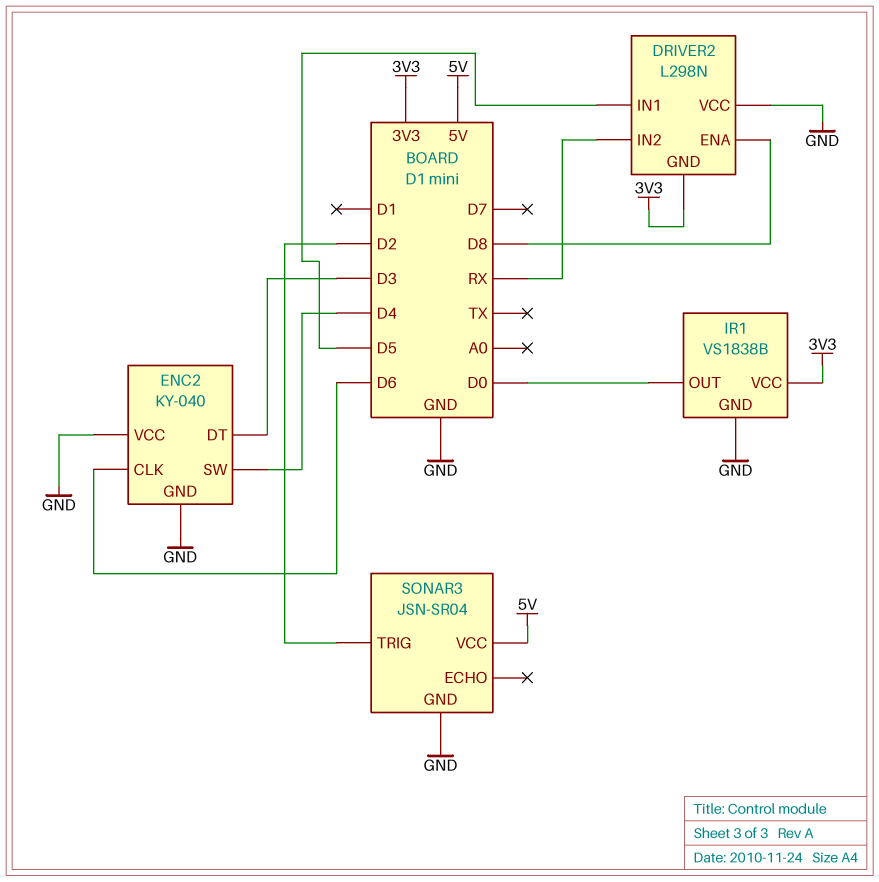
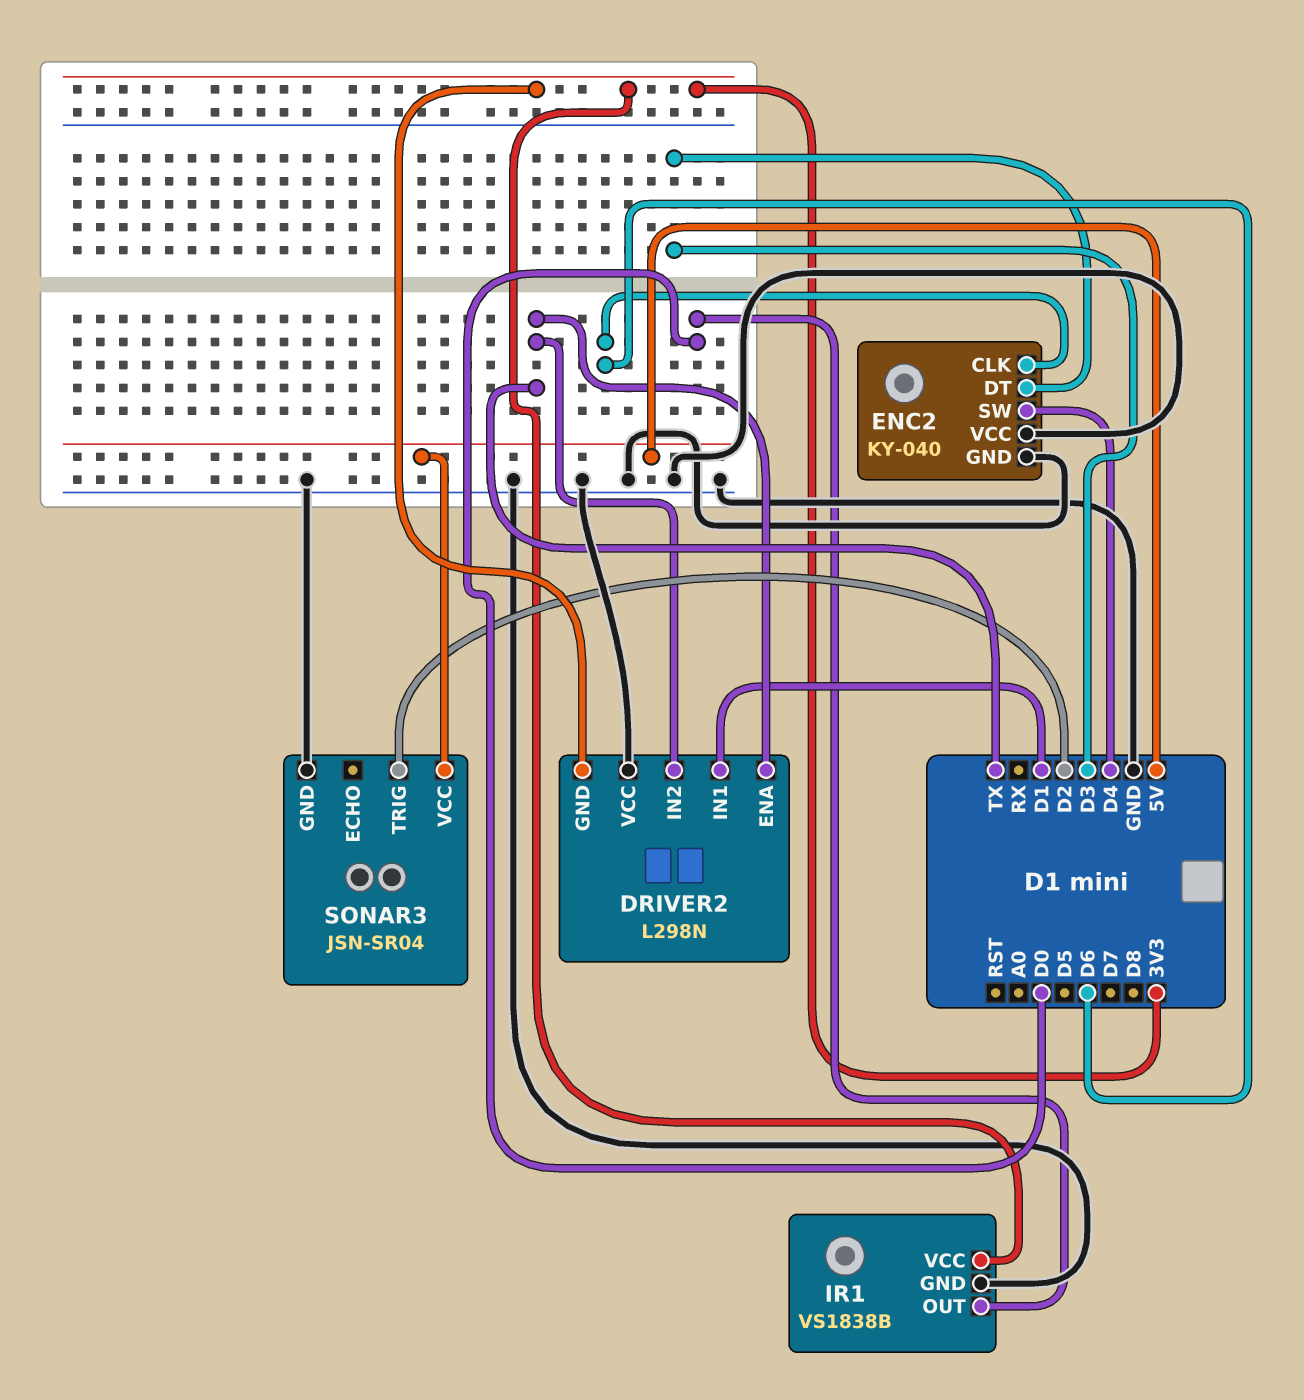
DRIVER2 pin ENA: D8 -> TX
DRIVER2 pin IN1: D5 -> D1
DRIVER2 pin IN2: RX -> TX

